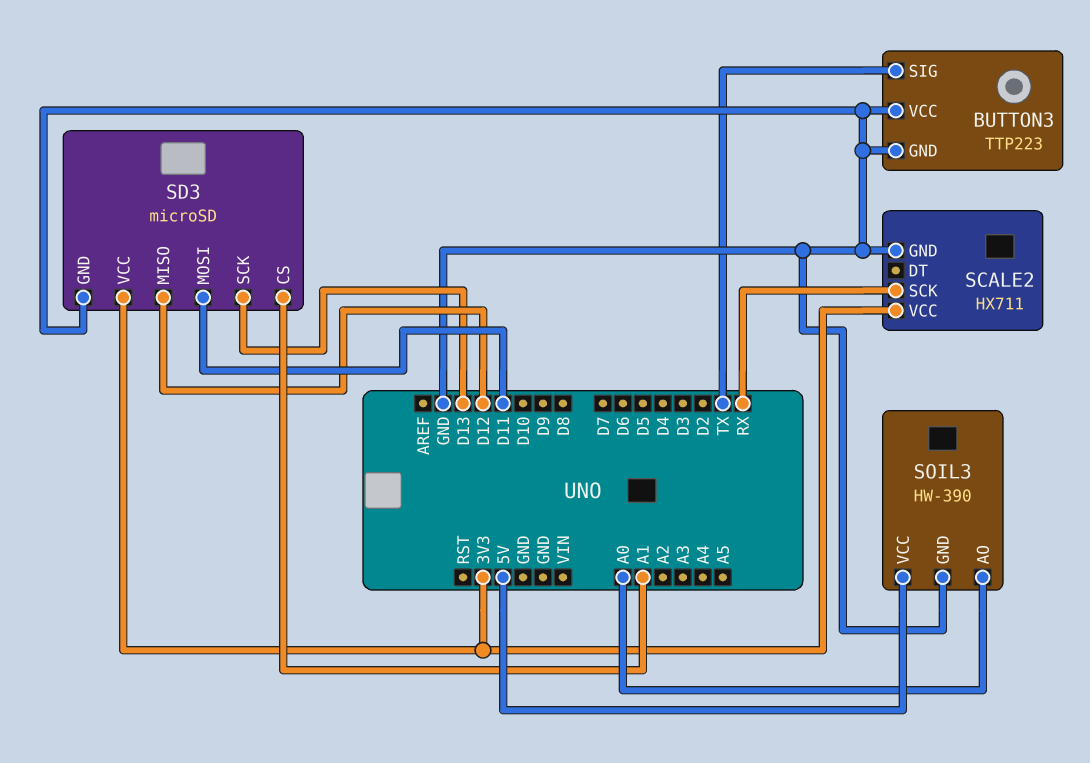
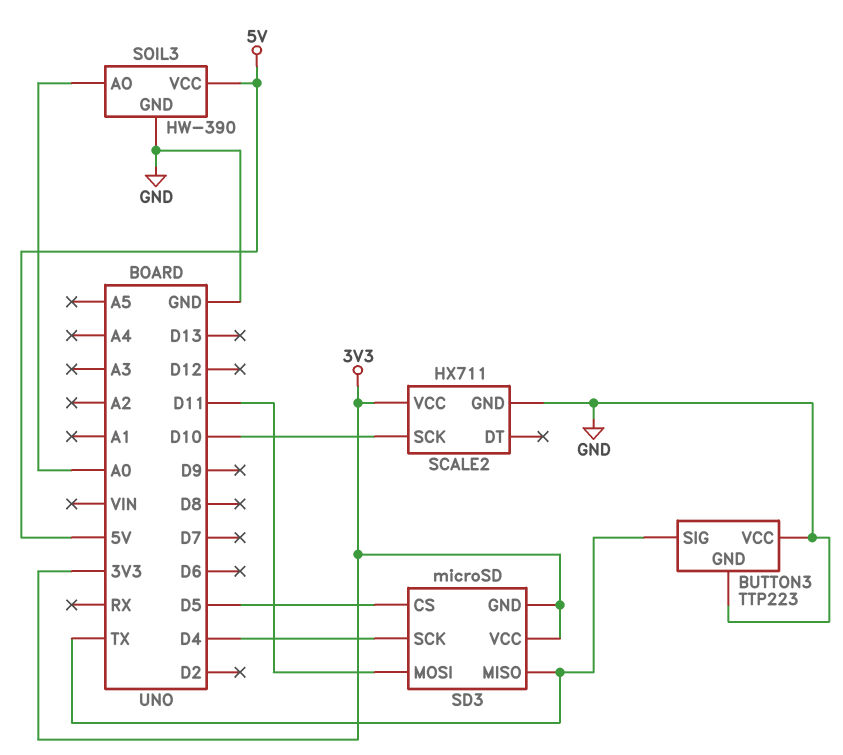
SCALE2 pin SCK: RX -> D10
SD3 pin CS: A1 -> D5
SD3 pin GND: GND -> 3V3
SD3 pin MISO: D12 -> TX
SD3 pin SCK: D13 -> D4

